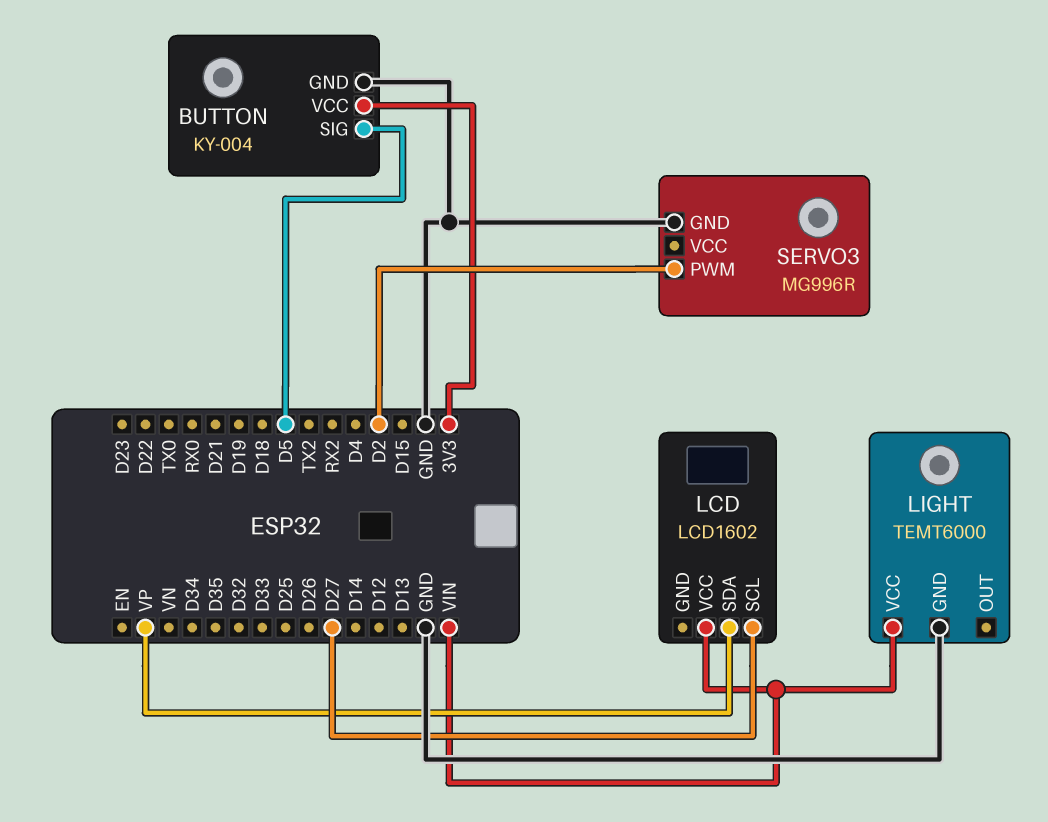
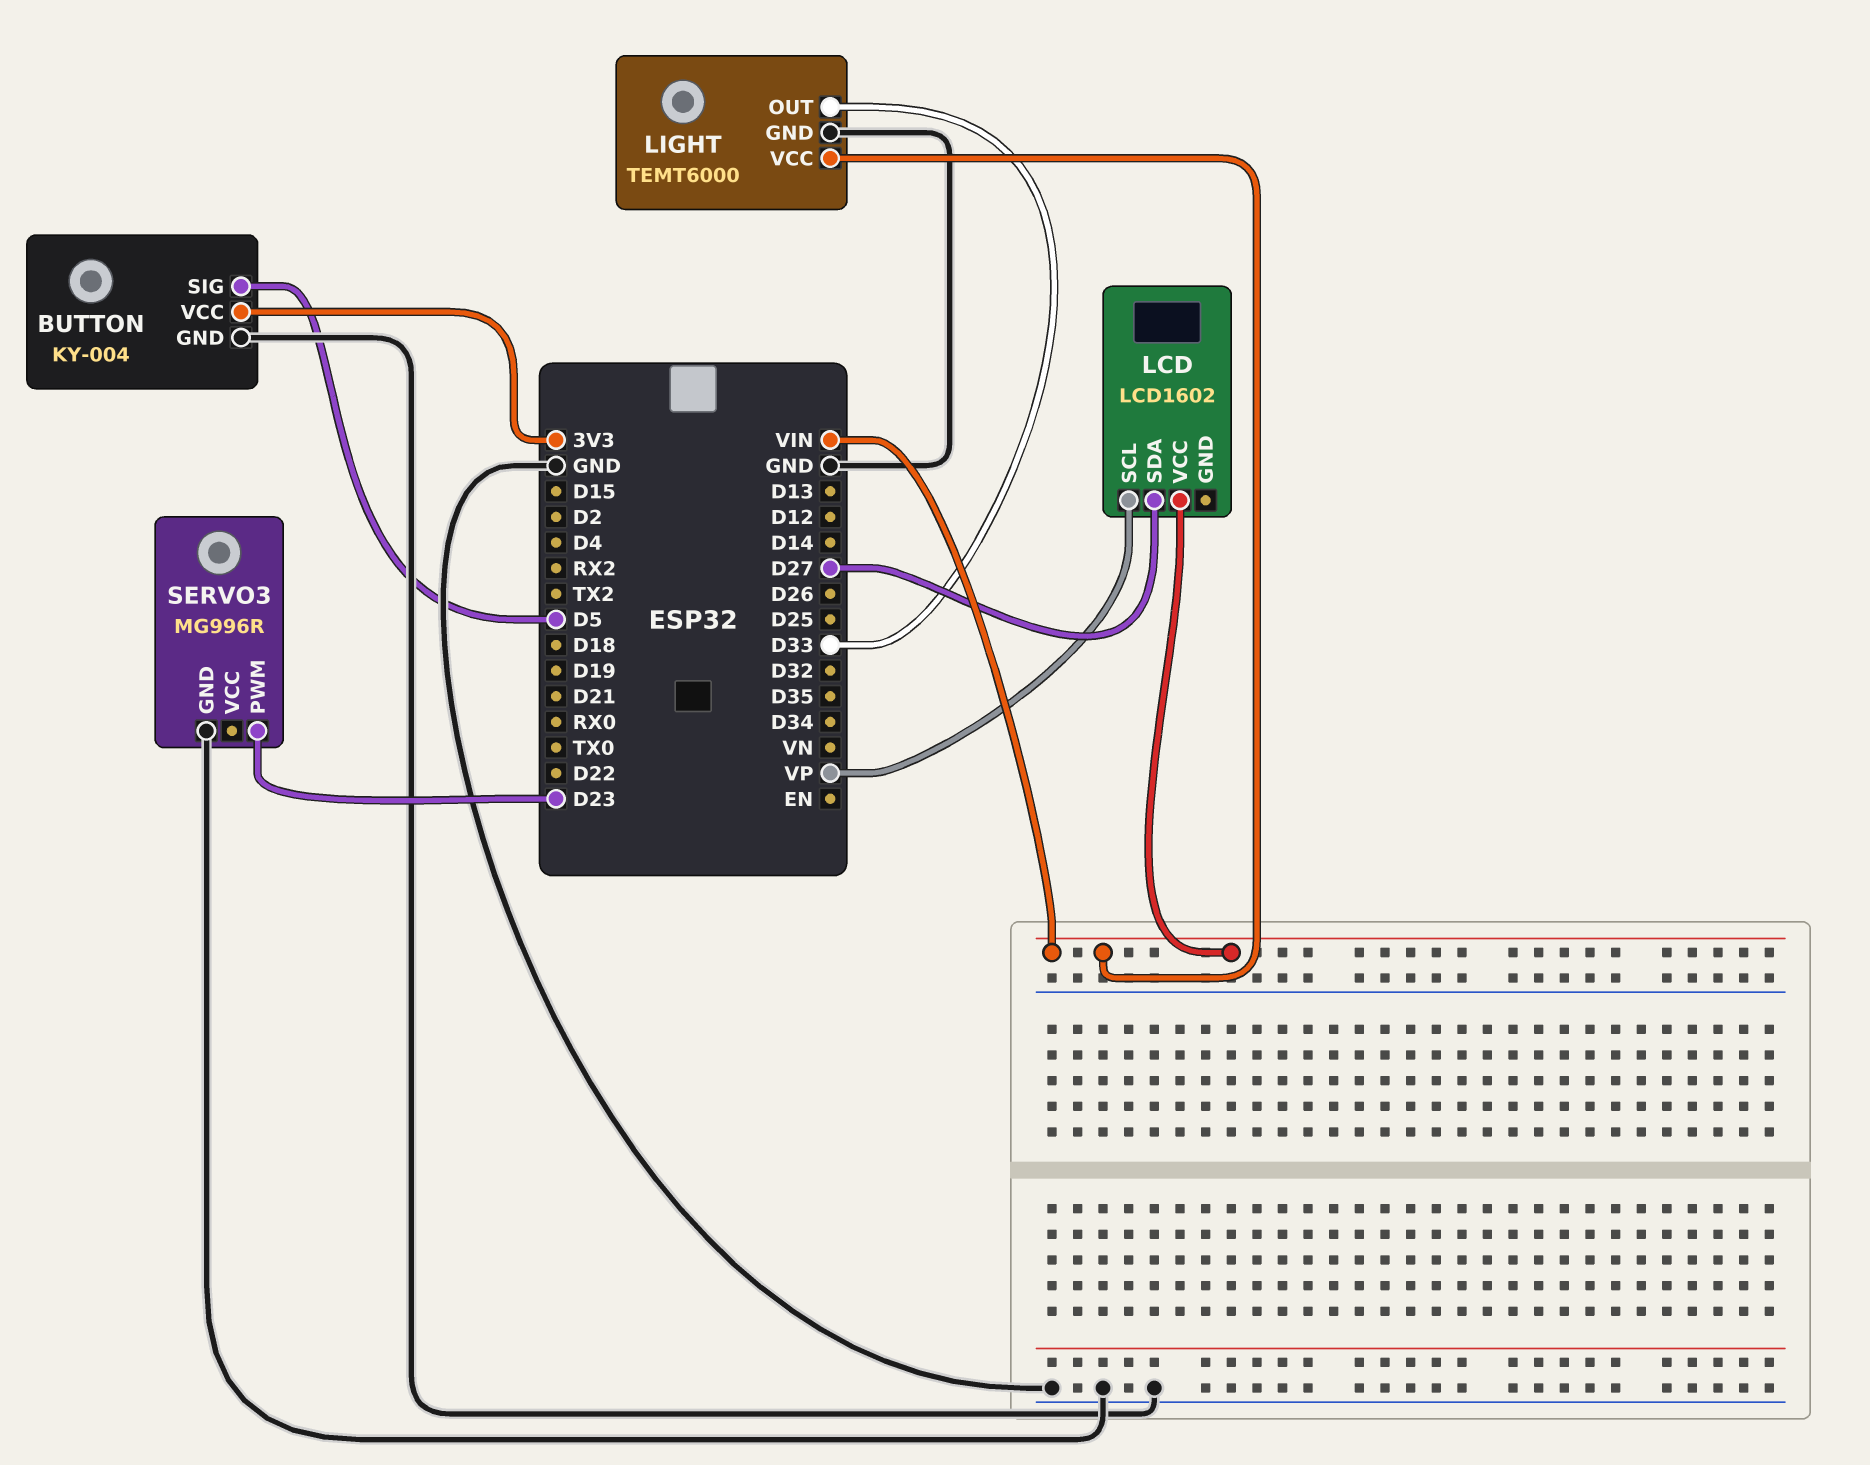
LCD pin SCL: D27 -> VP
LCD pin SDA: VP -> D27
LIGHT pin OUT: none -> D33
SERVO3 pin PWM: D2 -> D23

